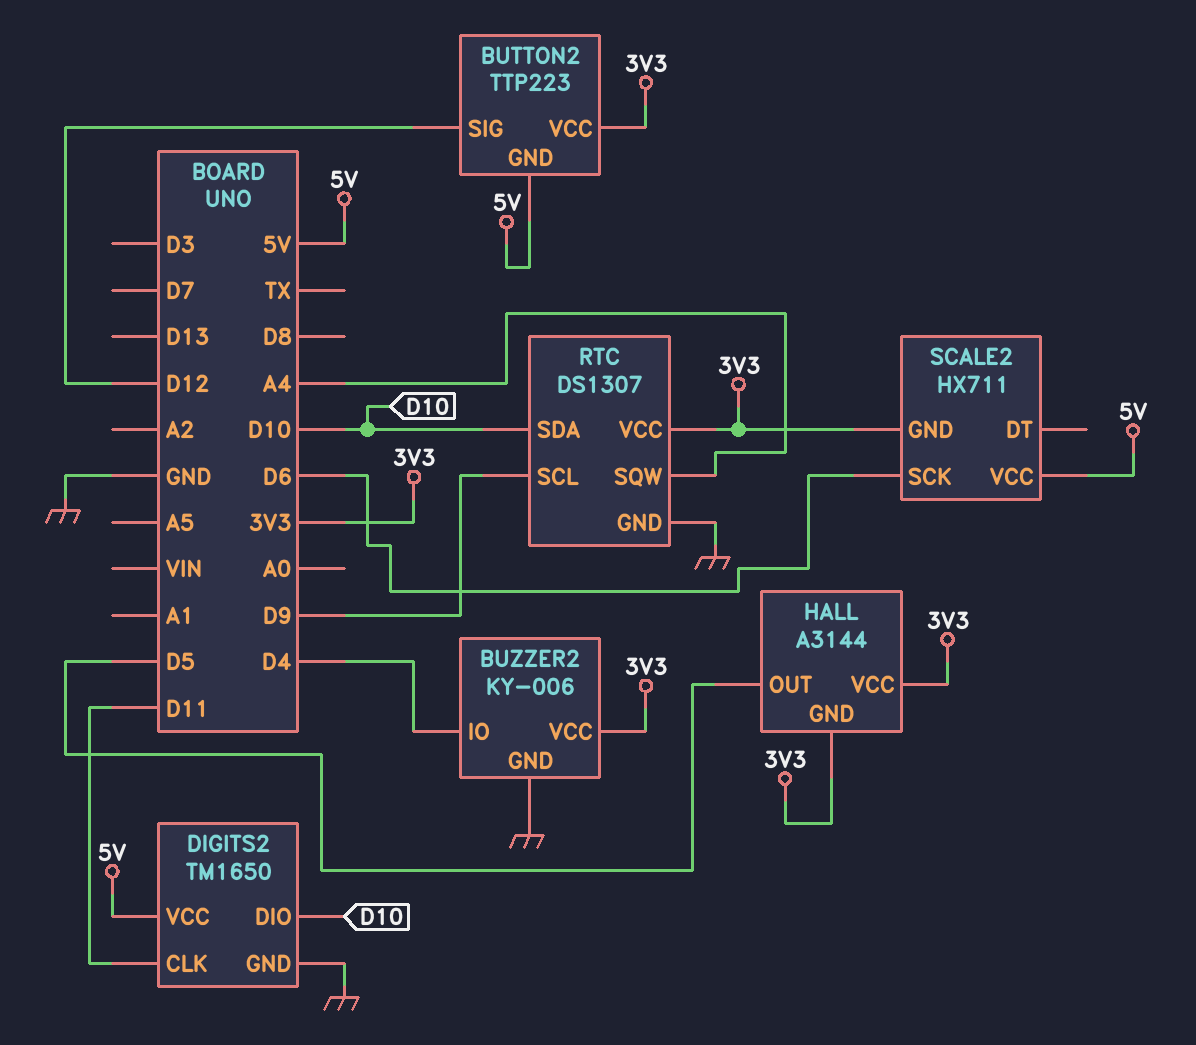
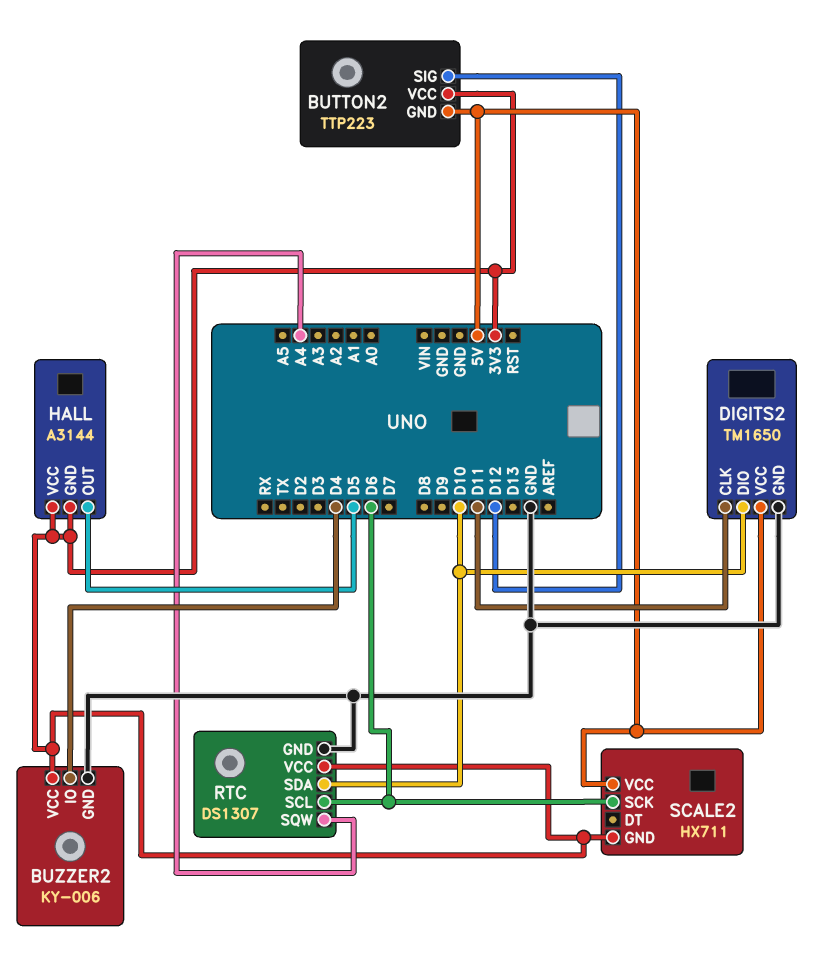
RTC pin SCL: D9 -> D6

